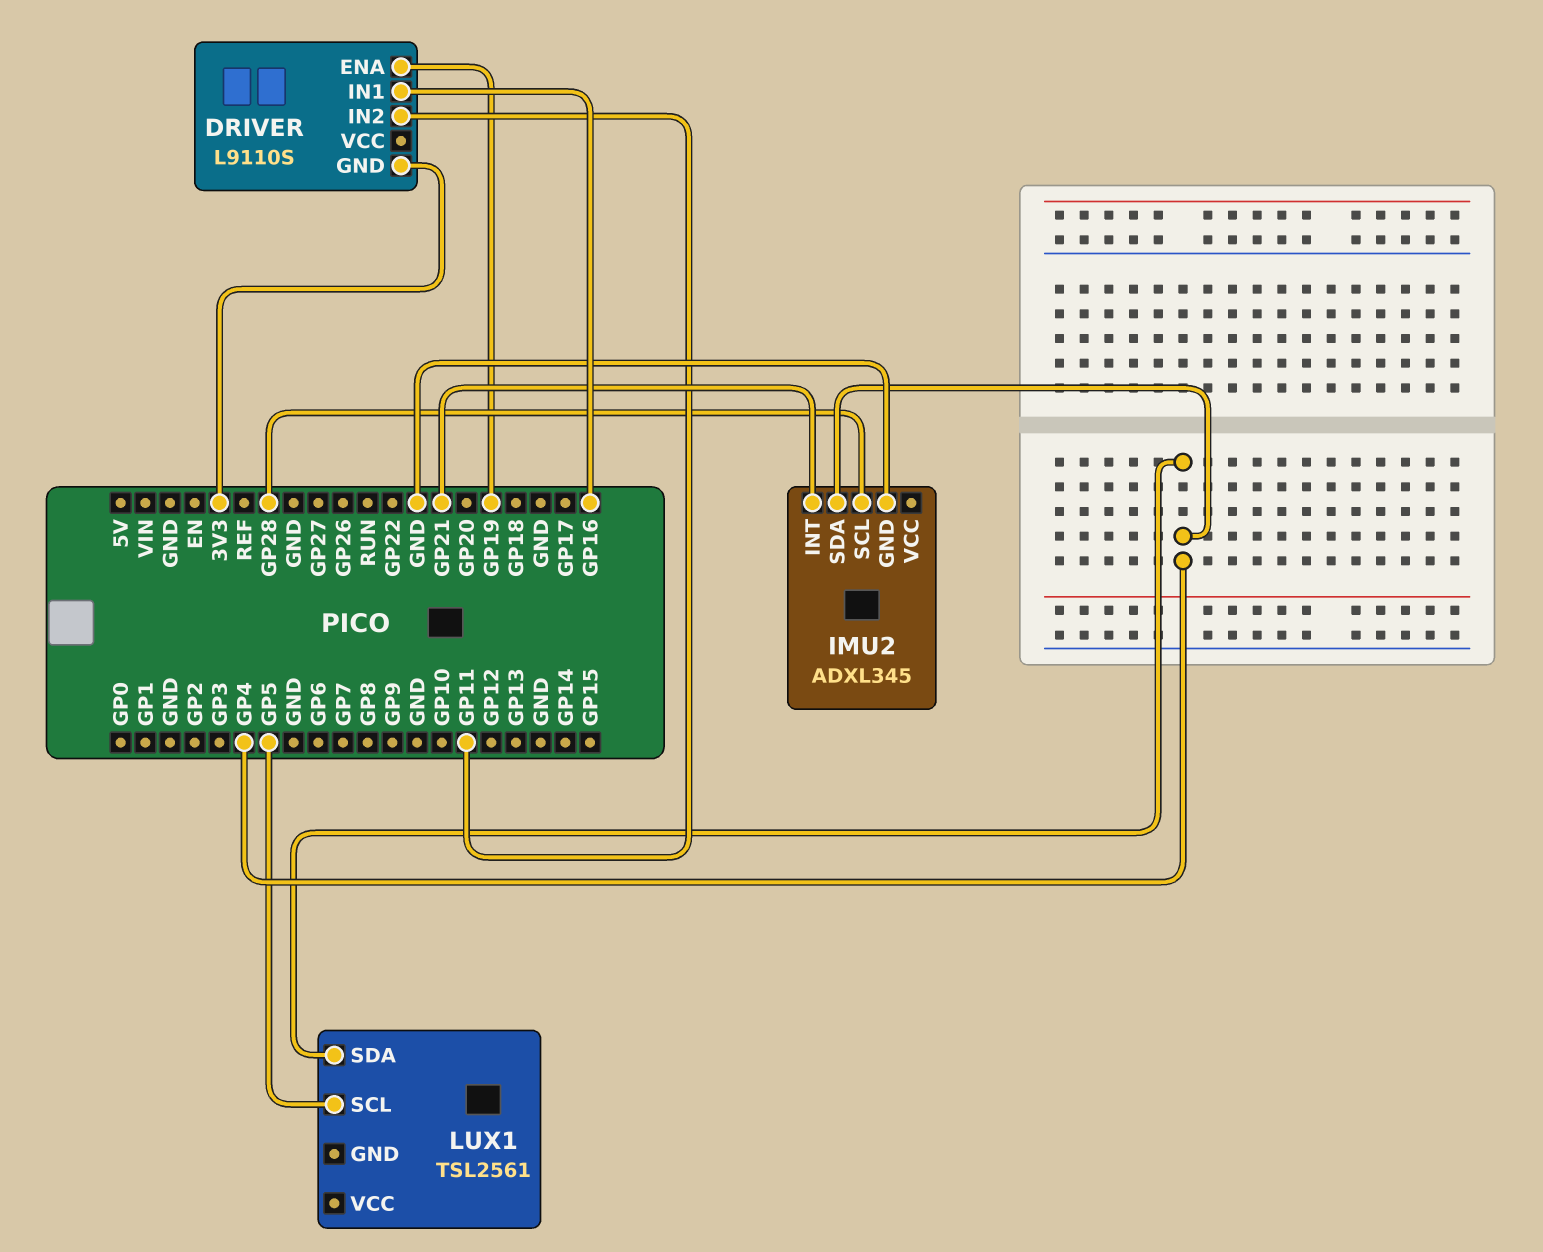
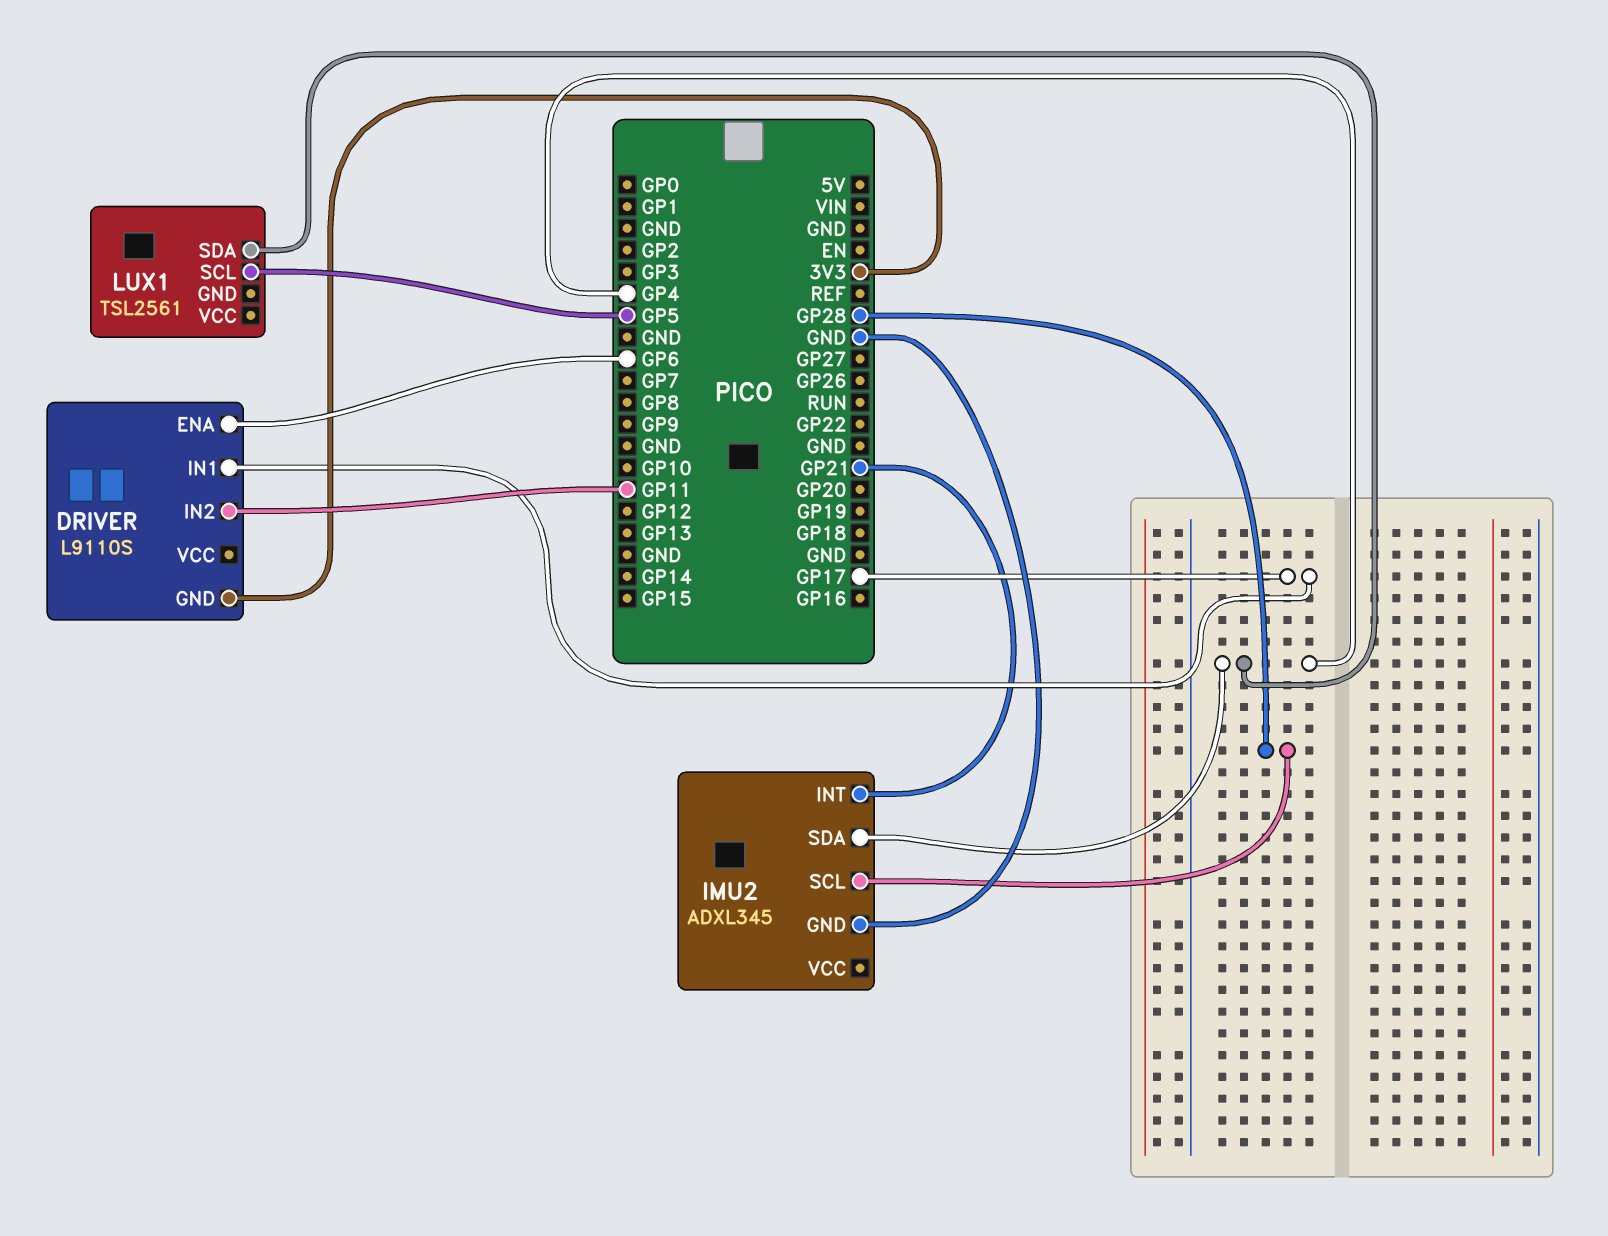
DRIVER pin ENA: GP19 -> GP6
DRIVER pin IN1: GP16 -> GP17

